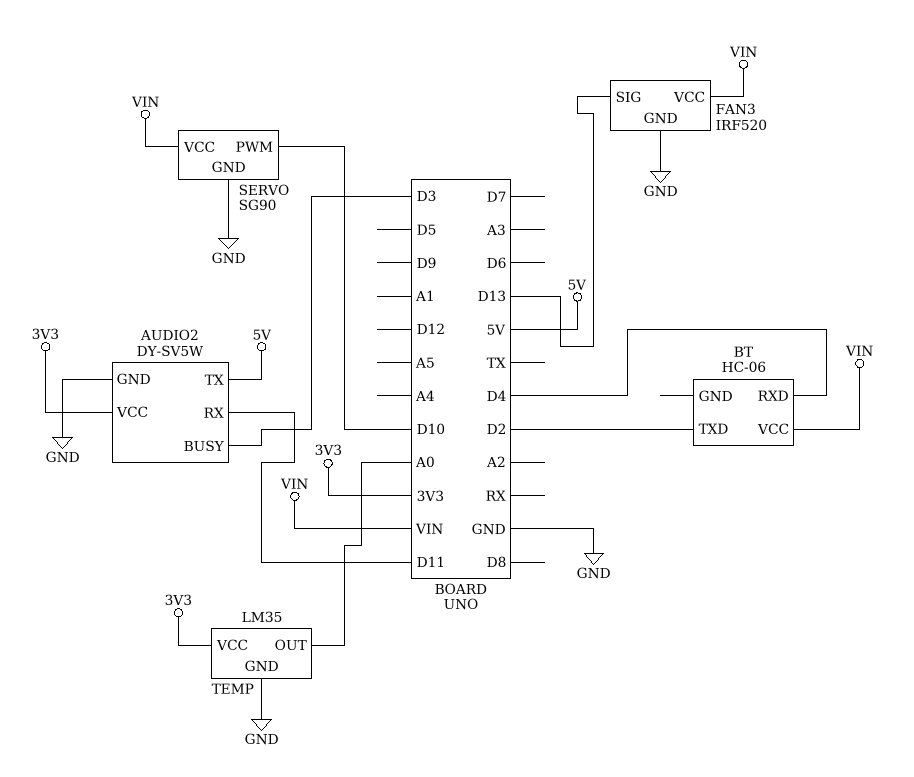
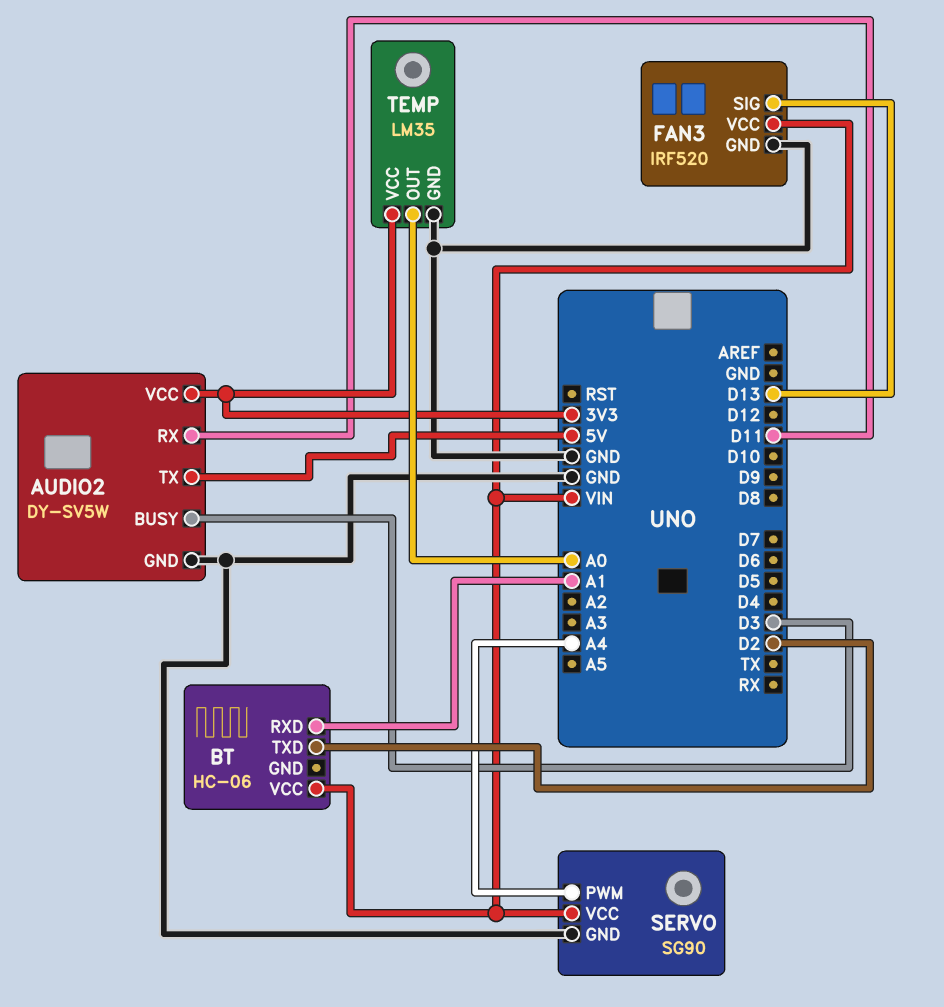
BT pin RXD: D4 -> A1
SERVO pin PWM: D10 -> A4

